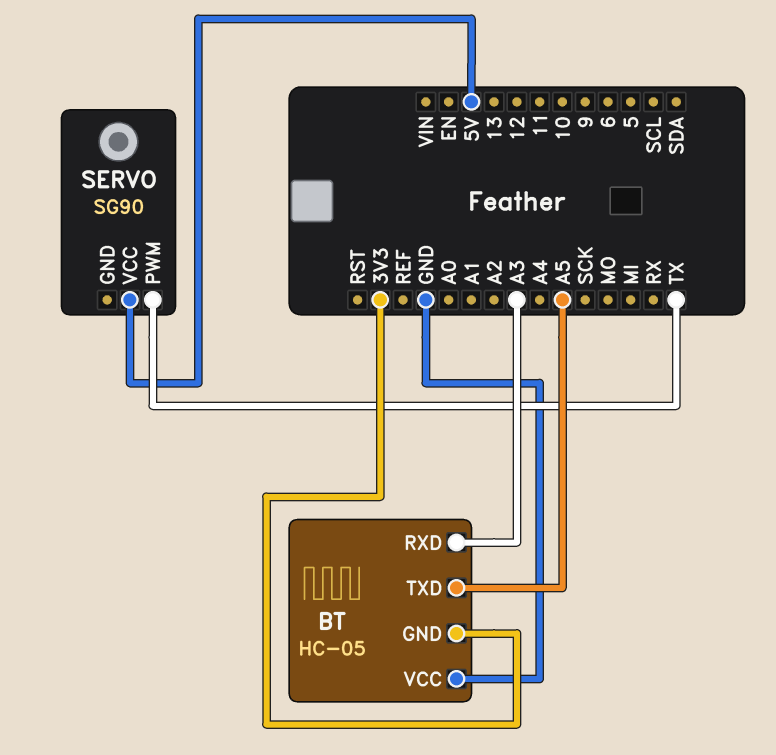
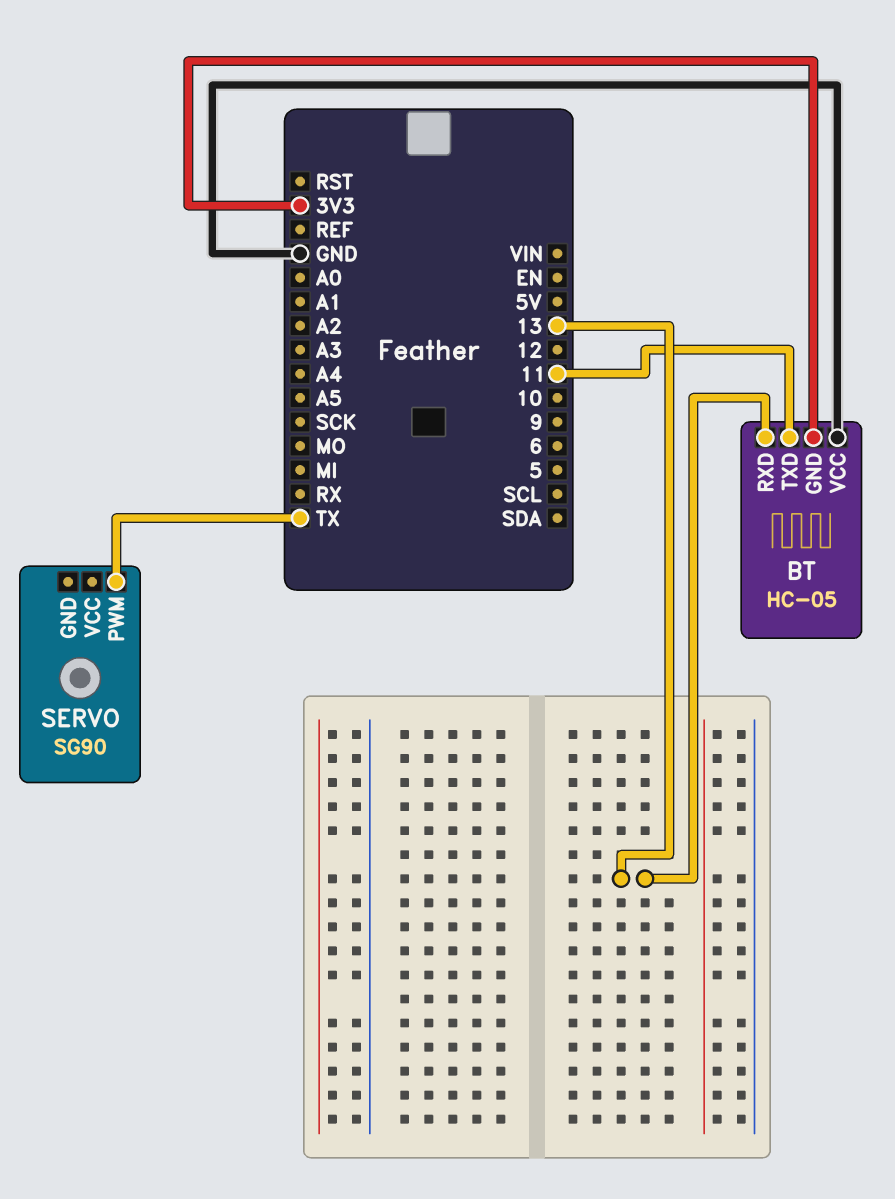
BT pin RXD: A3 -> 13
BT pin TXD: A5 -> 11
SERVO pin VCC: 5V -> none

